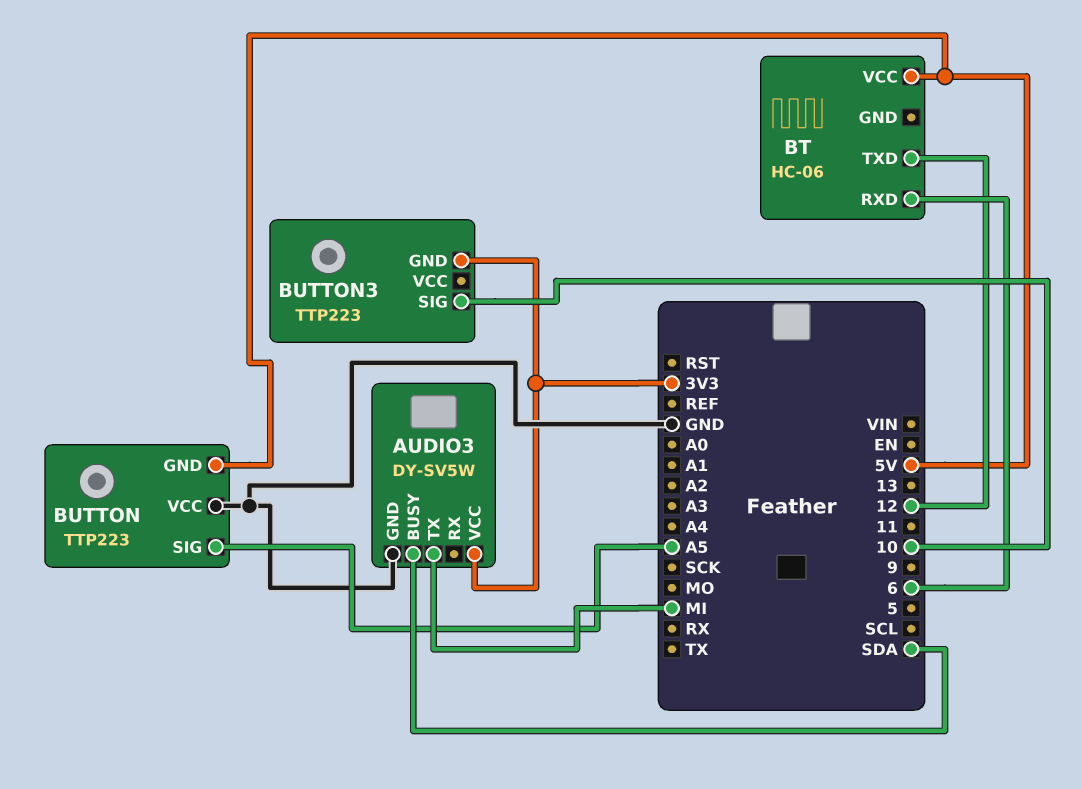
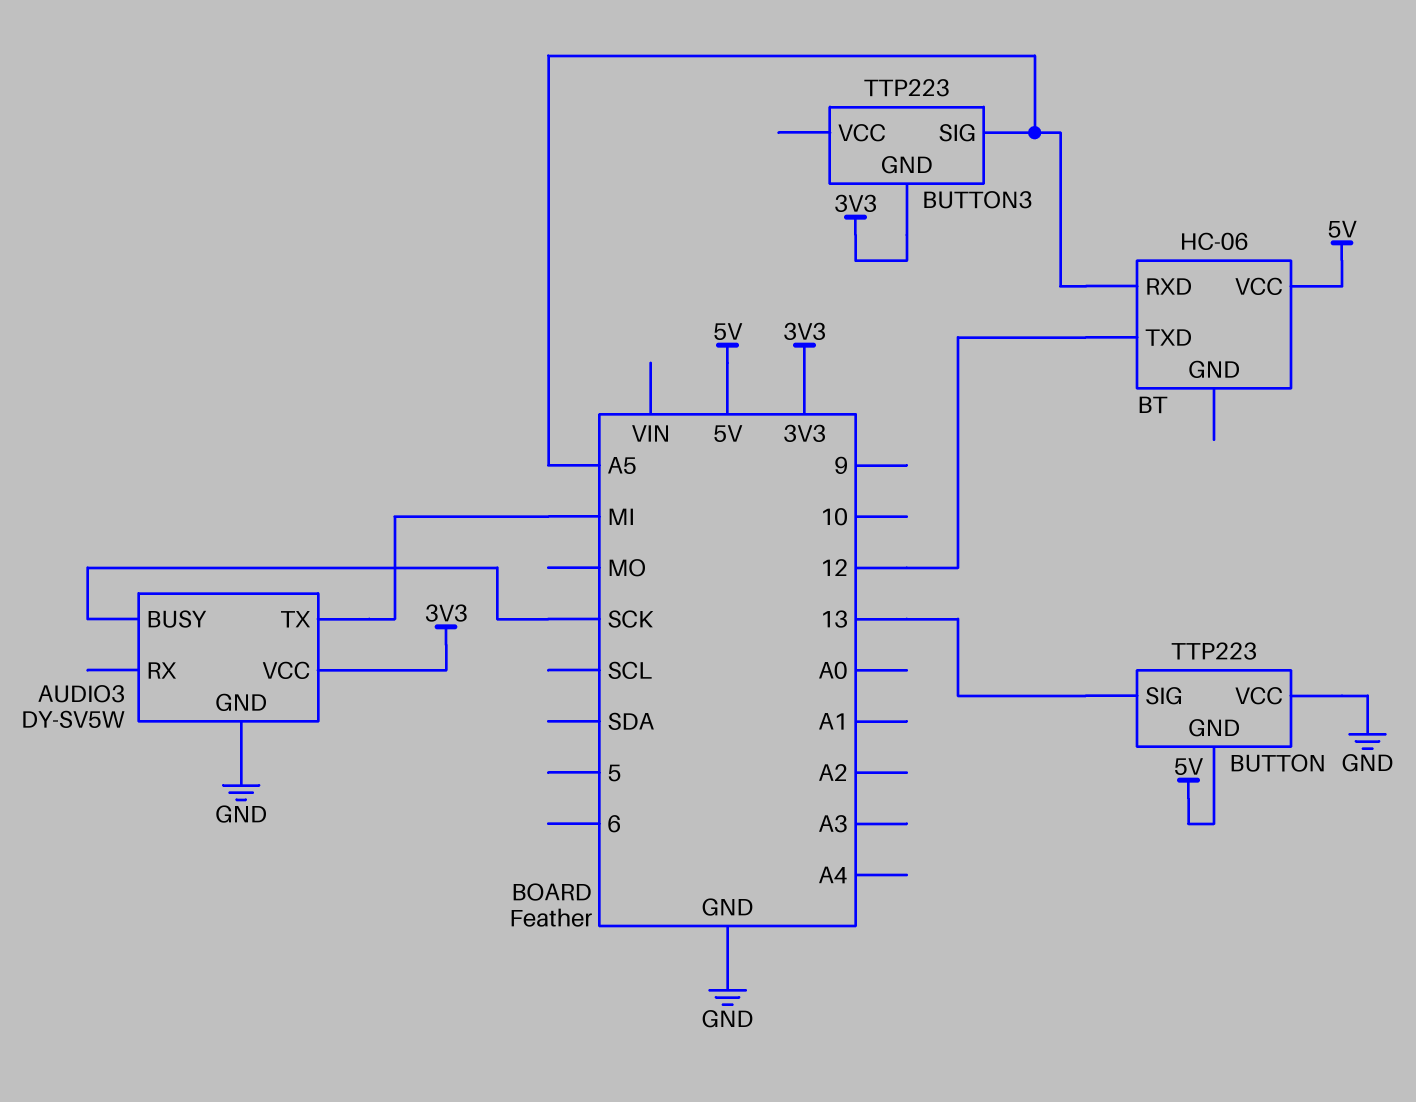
AUDIO3 pin BUSY: SDA -> SCK
BT pin RXD: 6 -> A5
BUTTON pin SIG: A5 -> 13
BUTTON3 pin SIG: 10 -> A5

